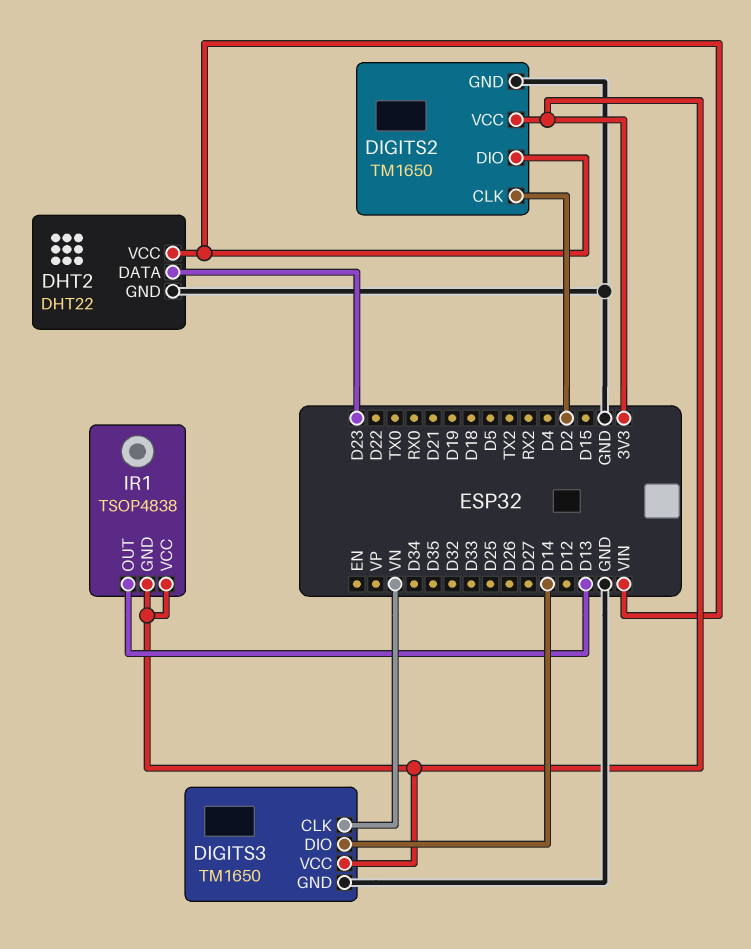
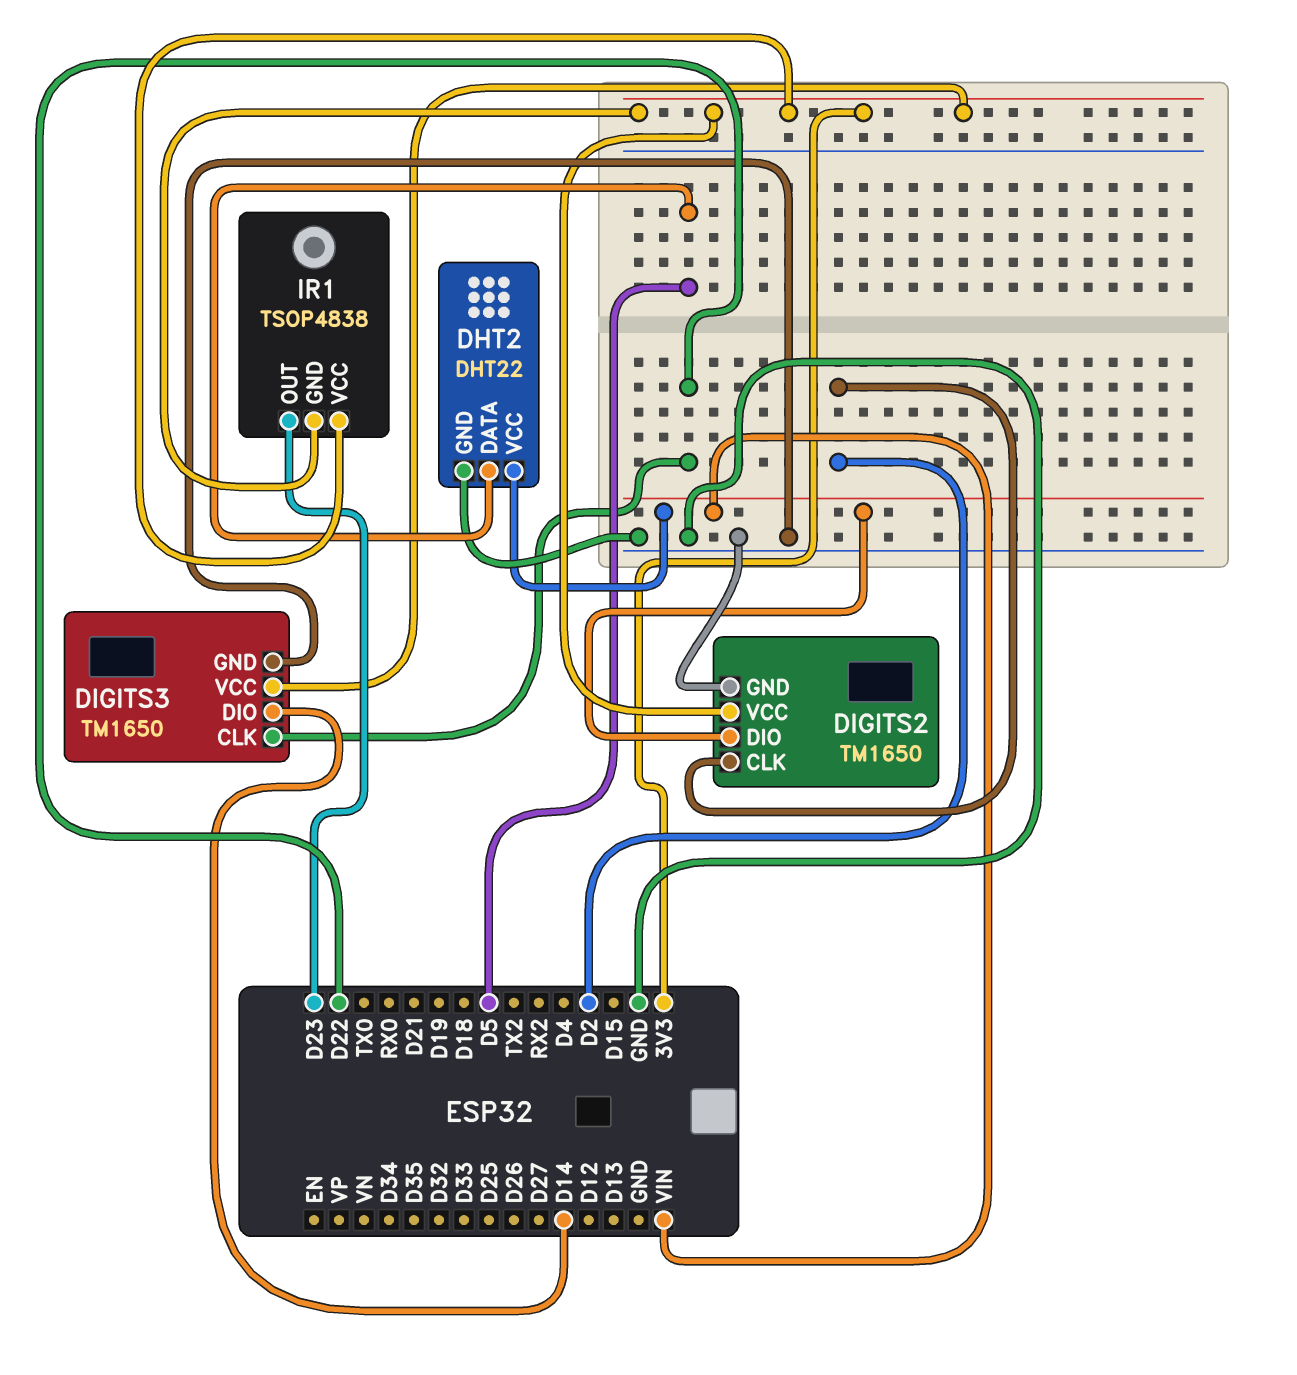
DHT2 pin DATA: D23 -> D5
DIGITS3 pin CLK: VN -> D22
IR1 pin OUT: D13 -> D23

